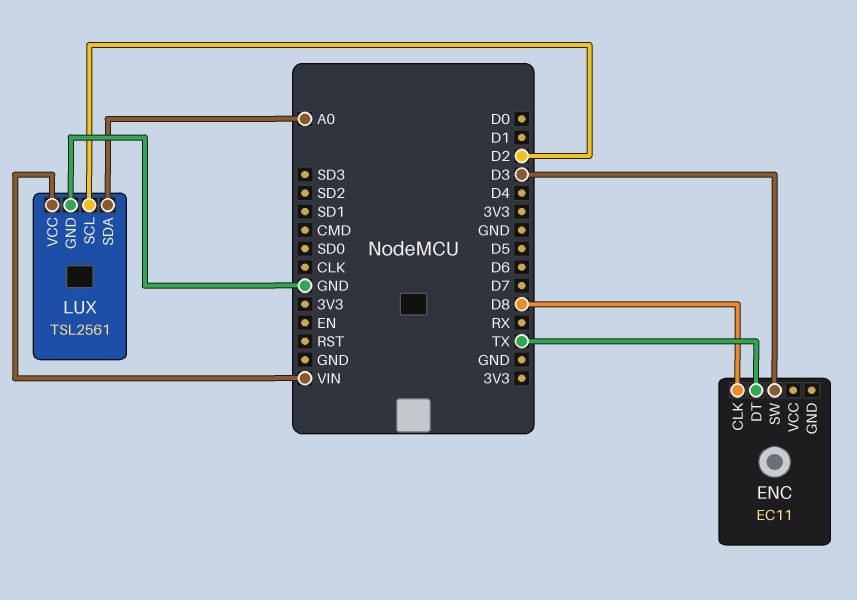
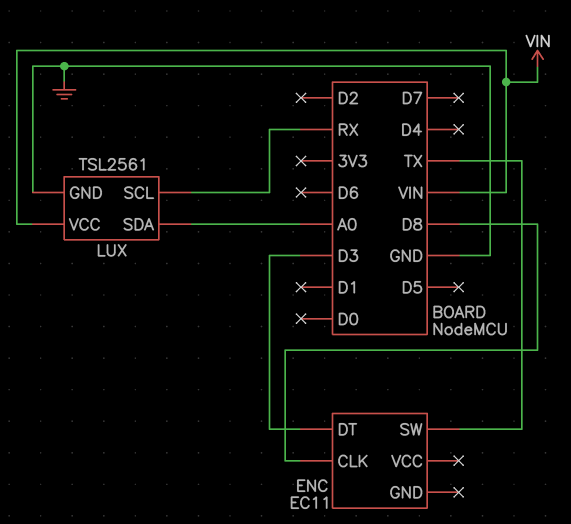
ENC pin DT: TX -> D3
ENC pin SW: D3 -> TX
LUX pin SCL: D2 -> RX

